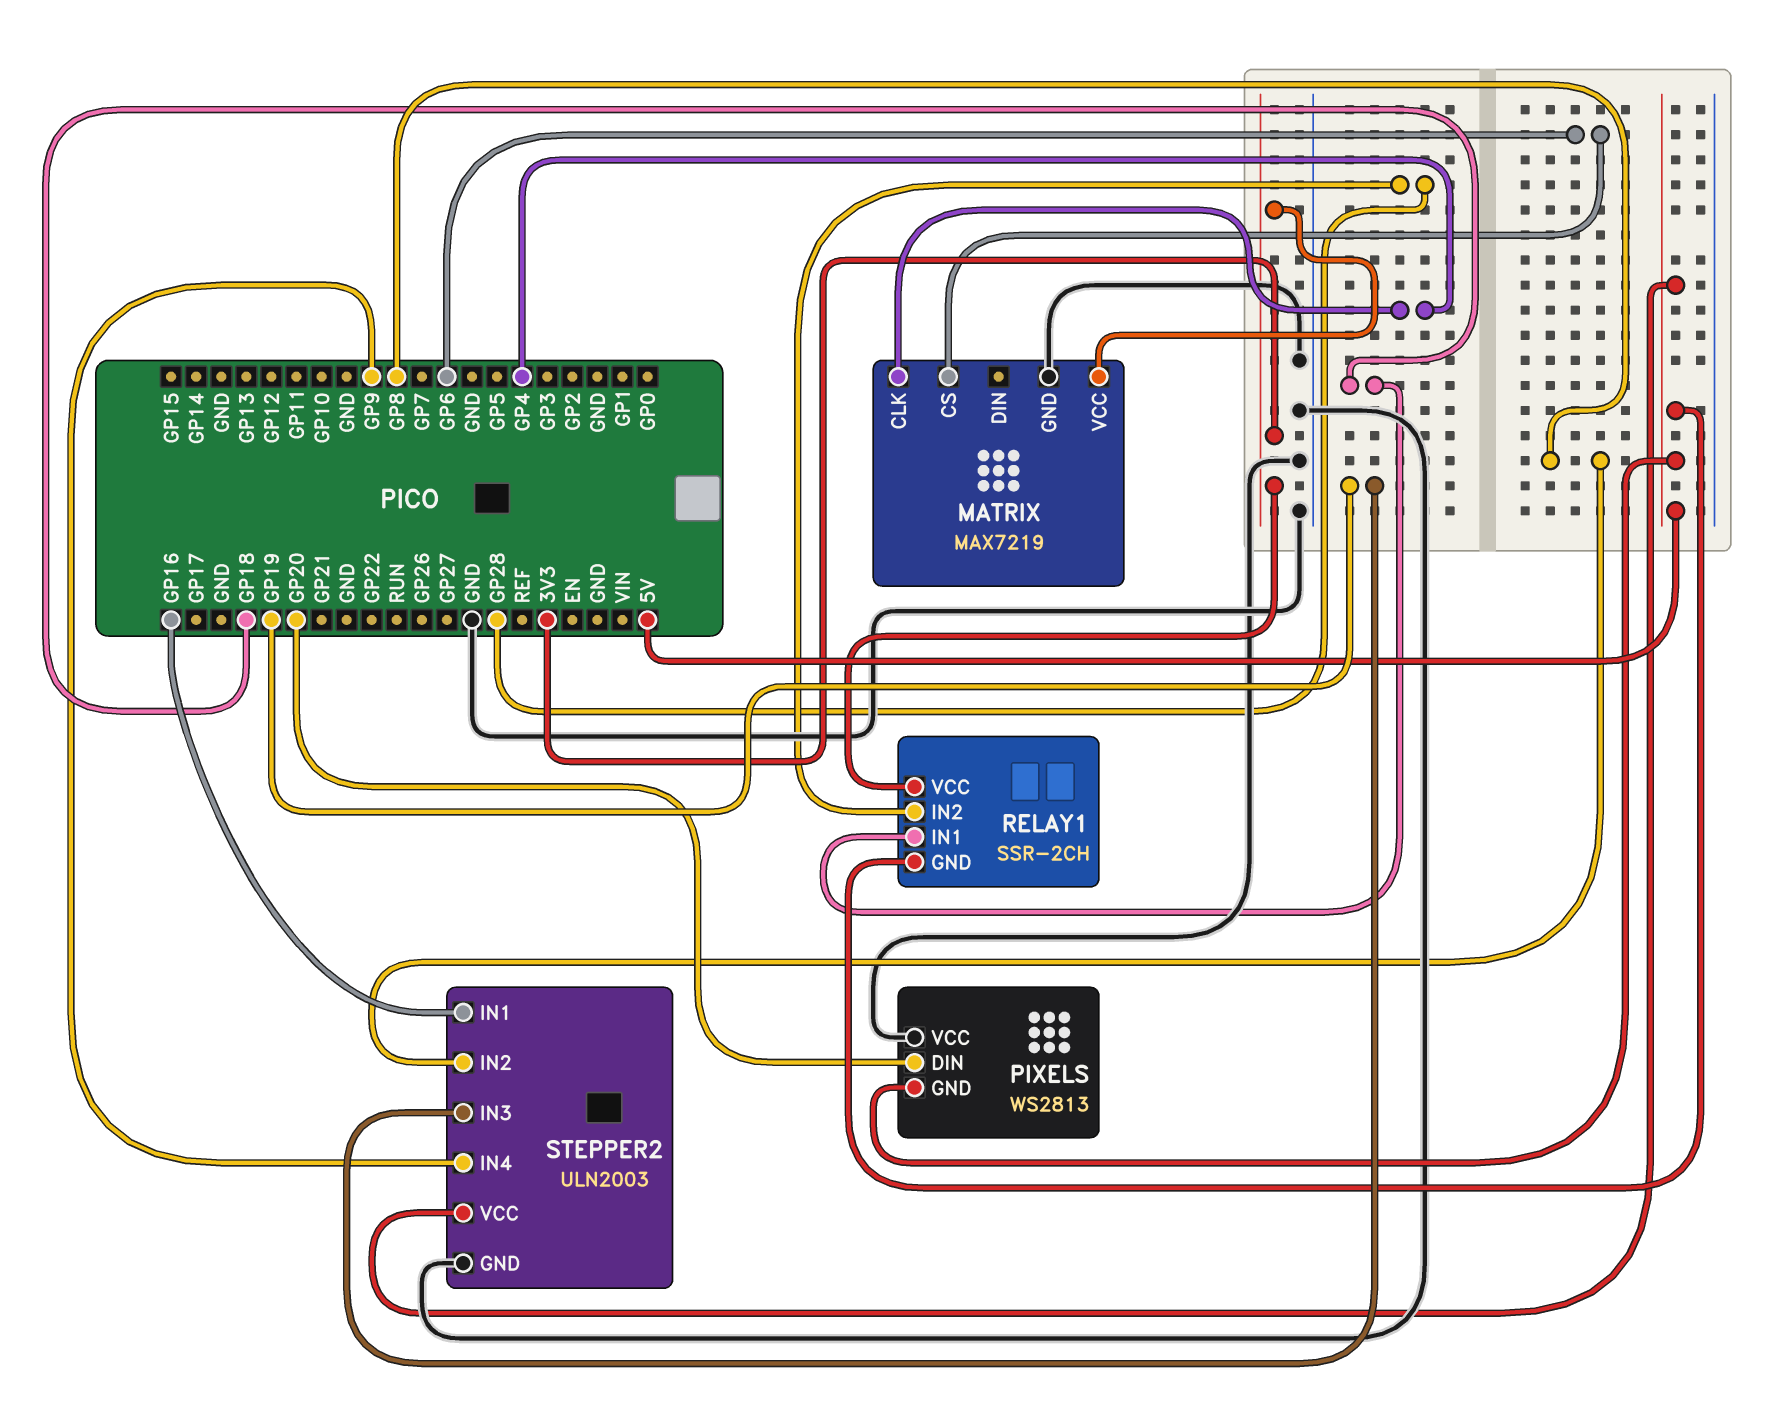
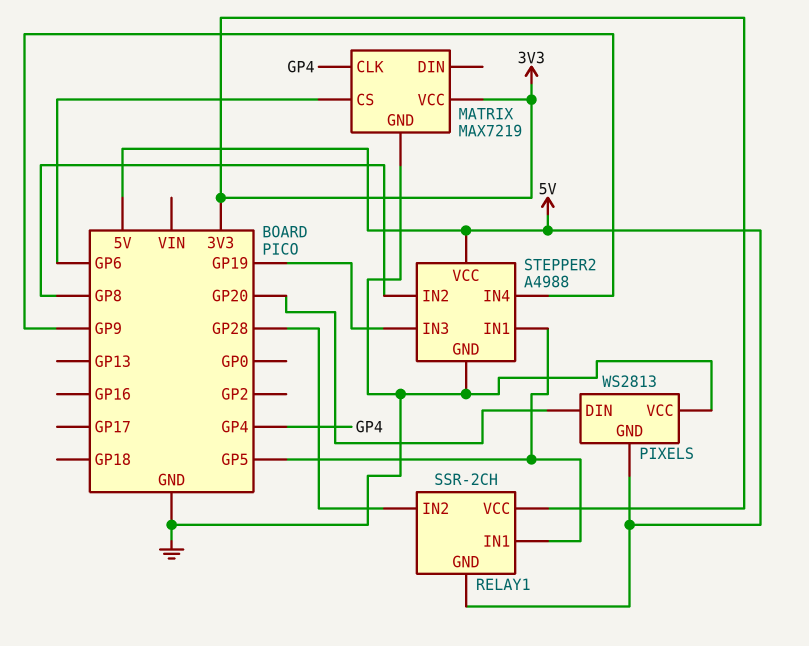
RELAY1 pin IN1: GP18 -> GP5
STEPPER2: ULN2003 -> A4988
STEPPER2 pin IN1: GP16 -> GP5

